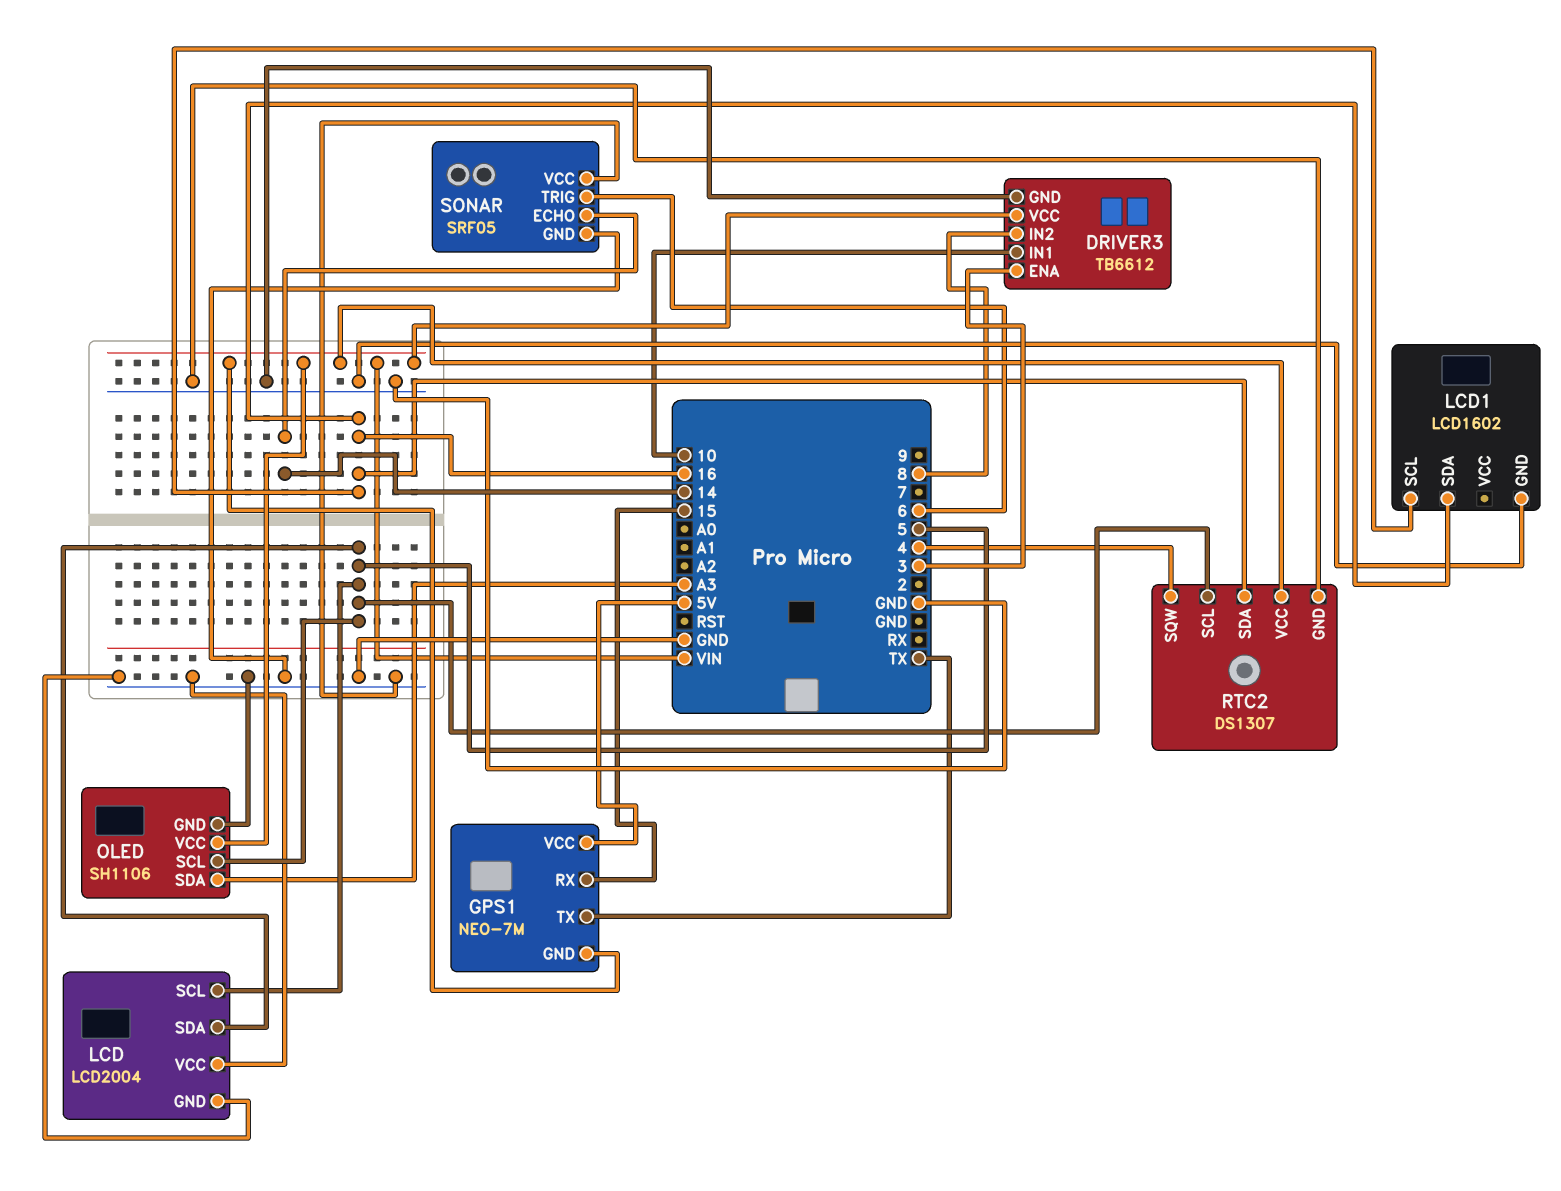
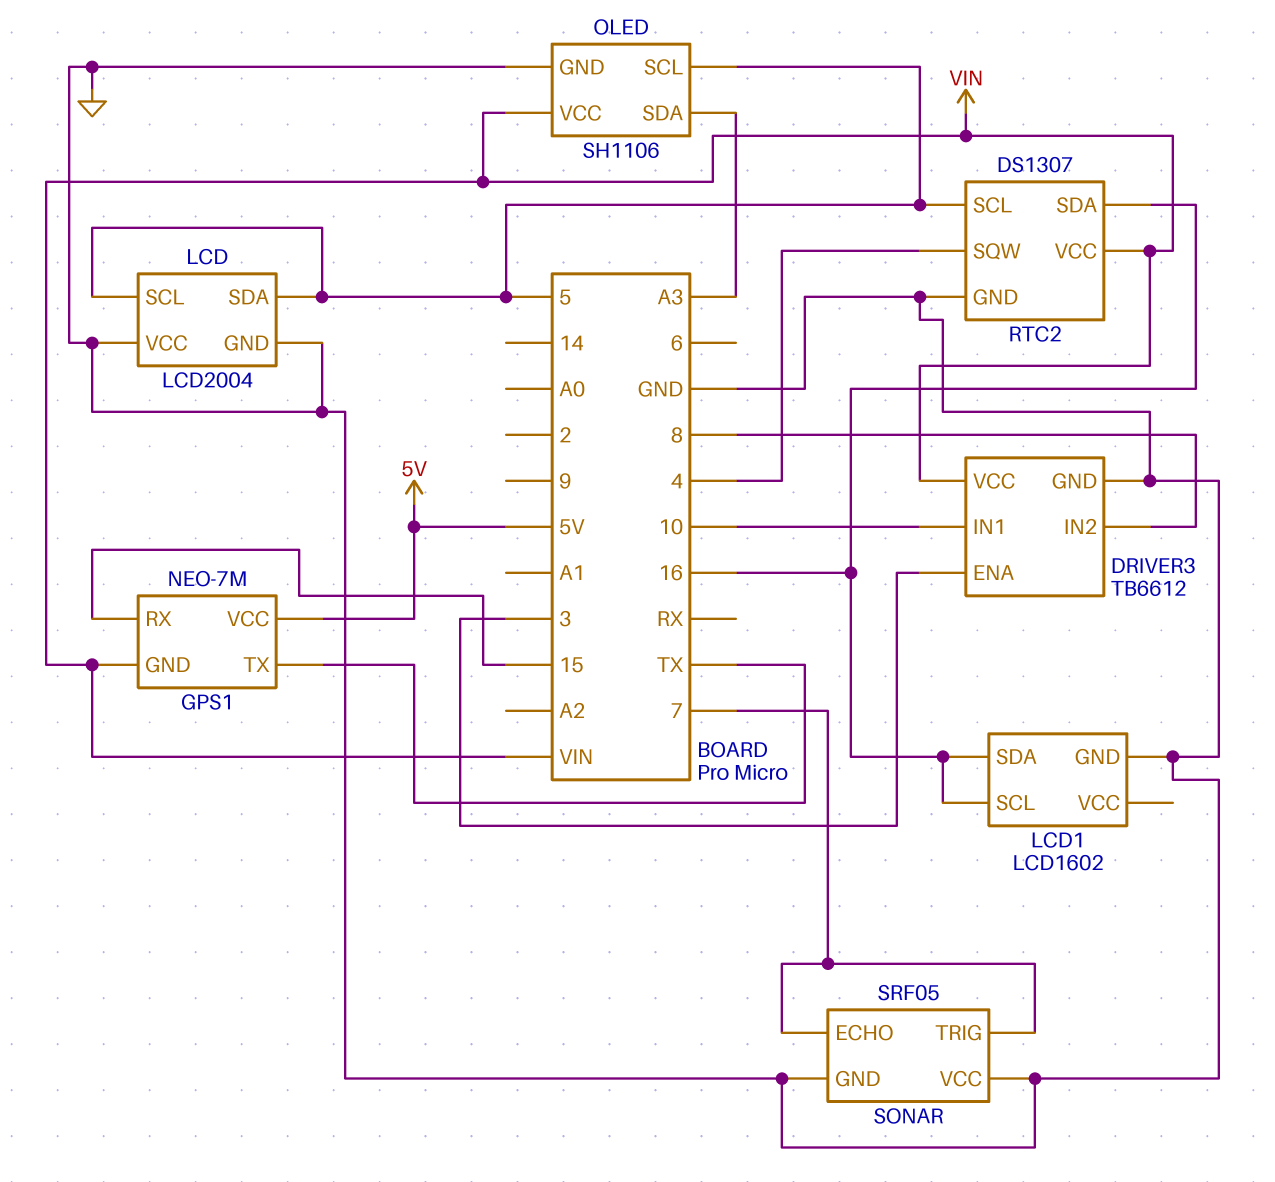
SONAR pin ECHO: 14 -> 7
SONAR pin TRIG: 6 -> 7

